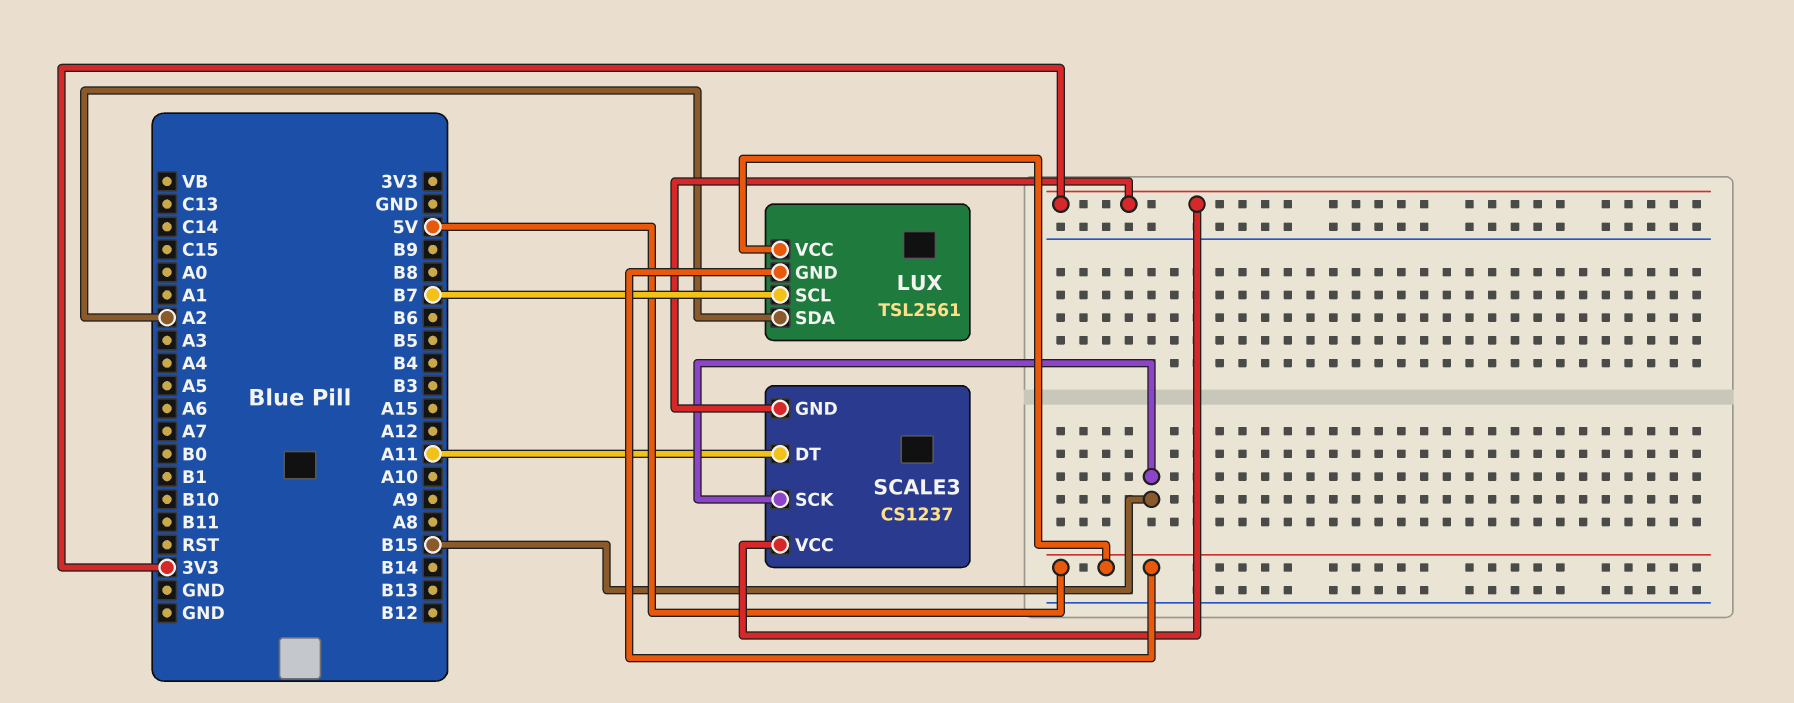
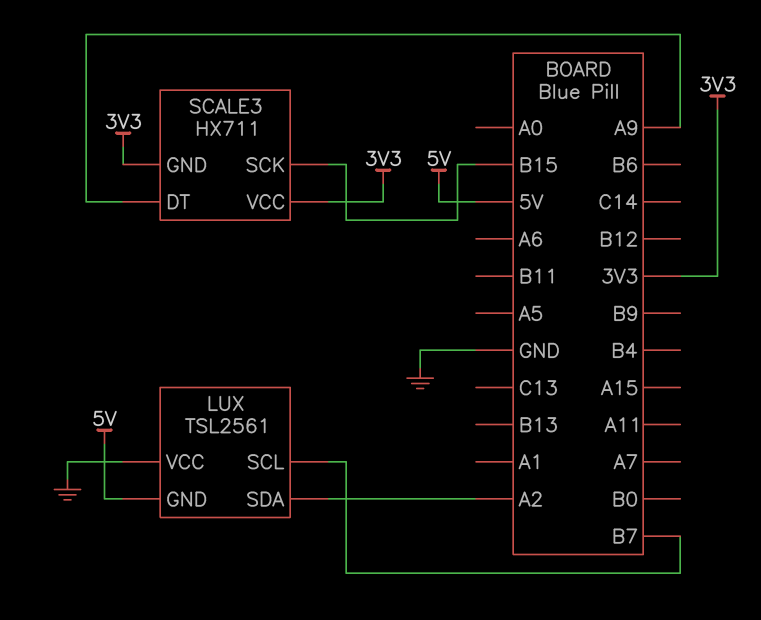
LUX pin VCC: 5V -> GND
SCALE3: CS1237 -> HX711
SCALE3 pin DT: A11 -> A9

